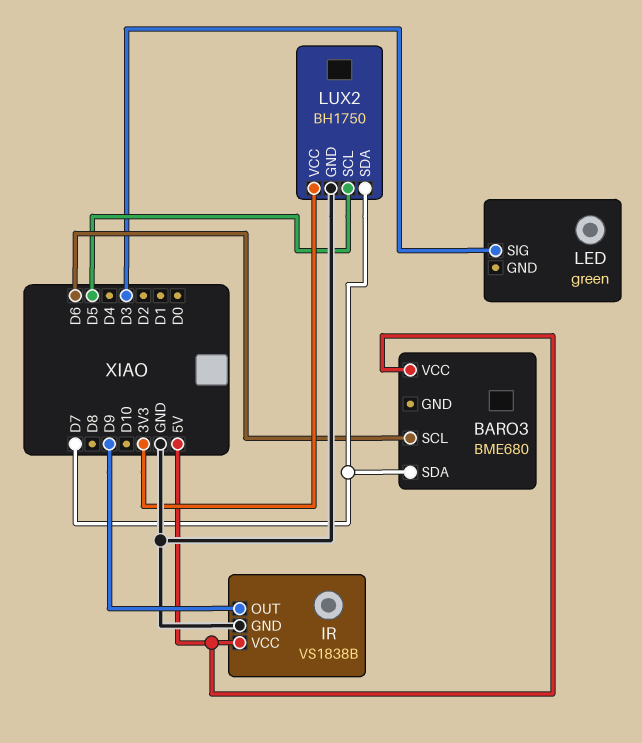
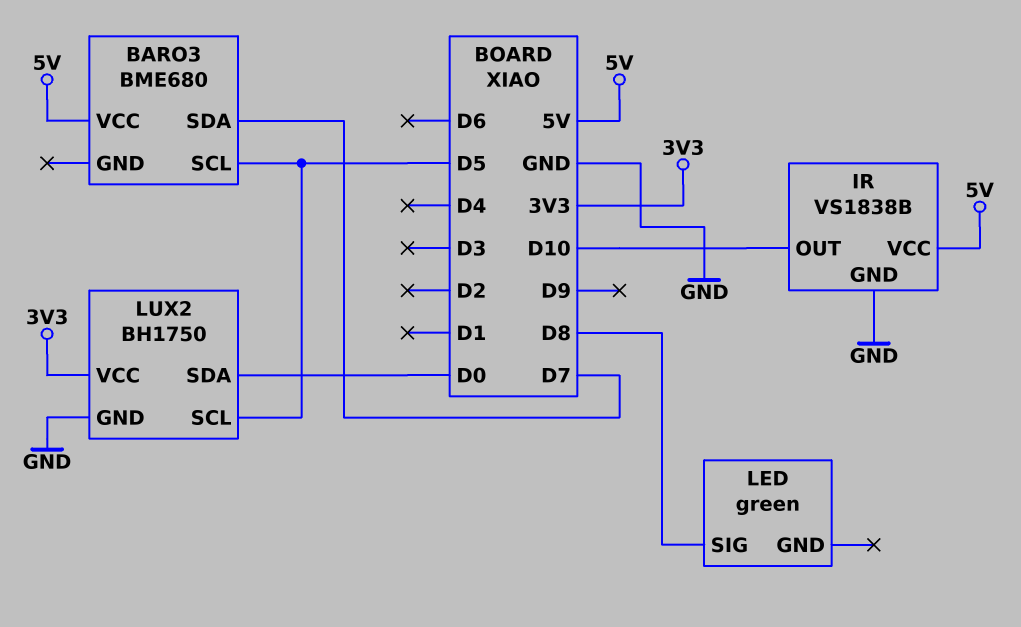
BARO3 pin SCL: D6 -> D5
IR pin OUT: D9 -> D10
LED pin SIG: D3 -> D8
LUX2 pin SDA: D7 -> D0

